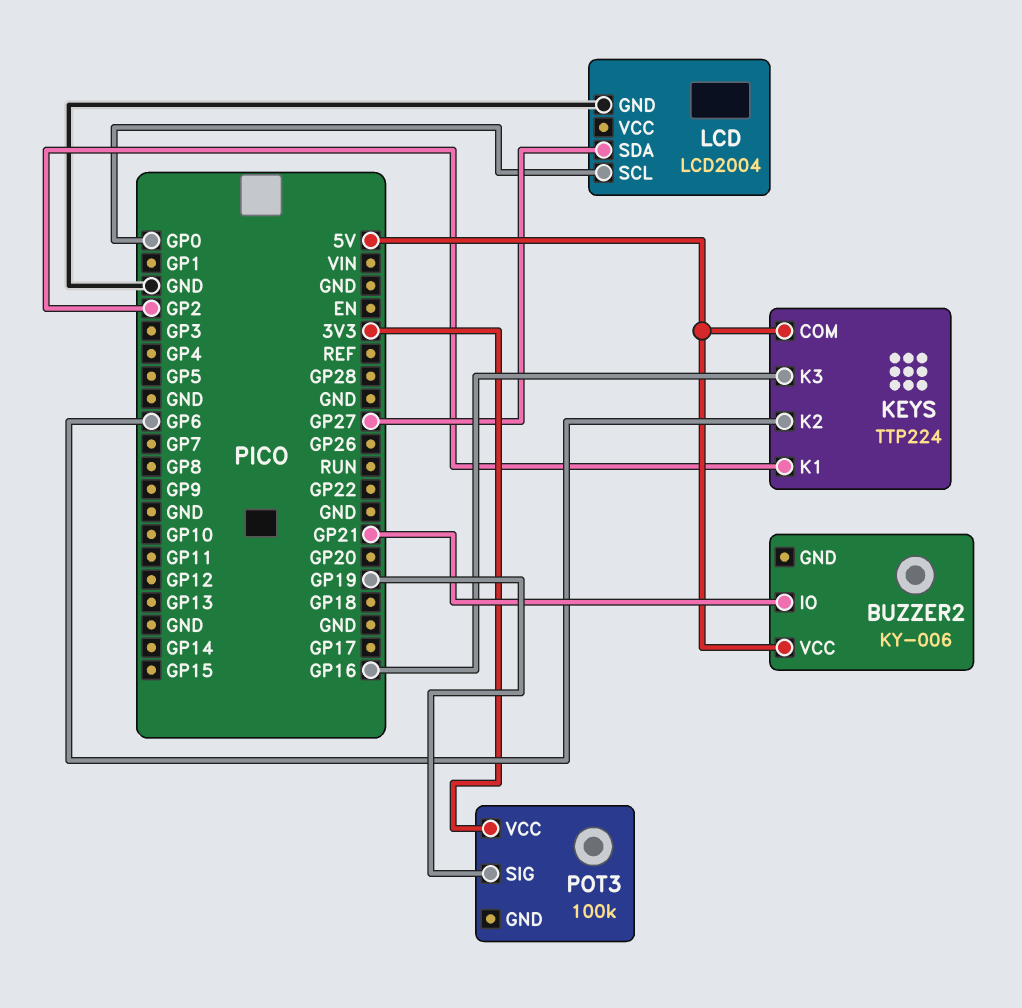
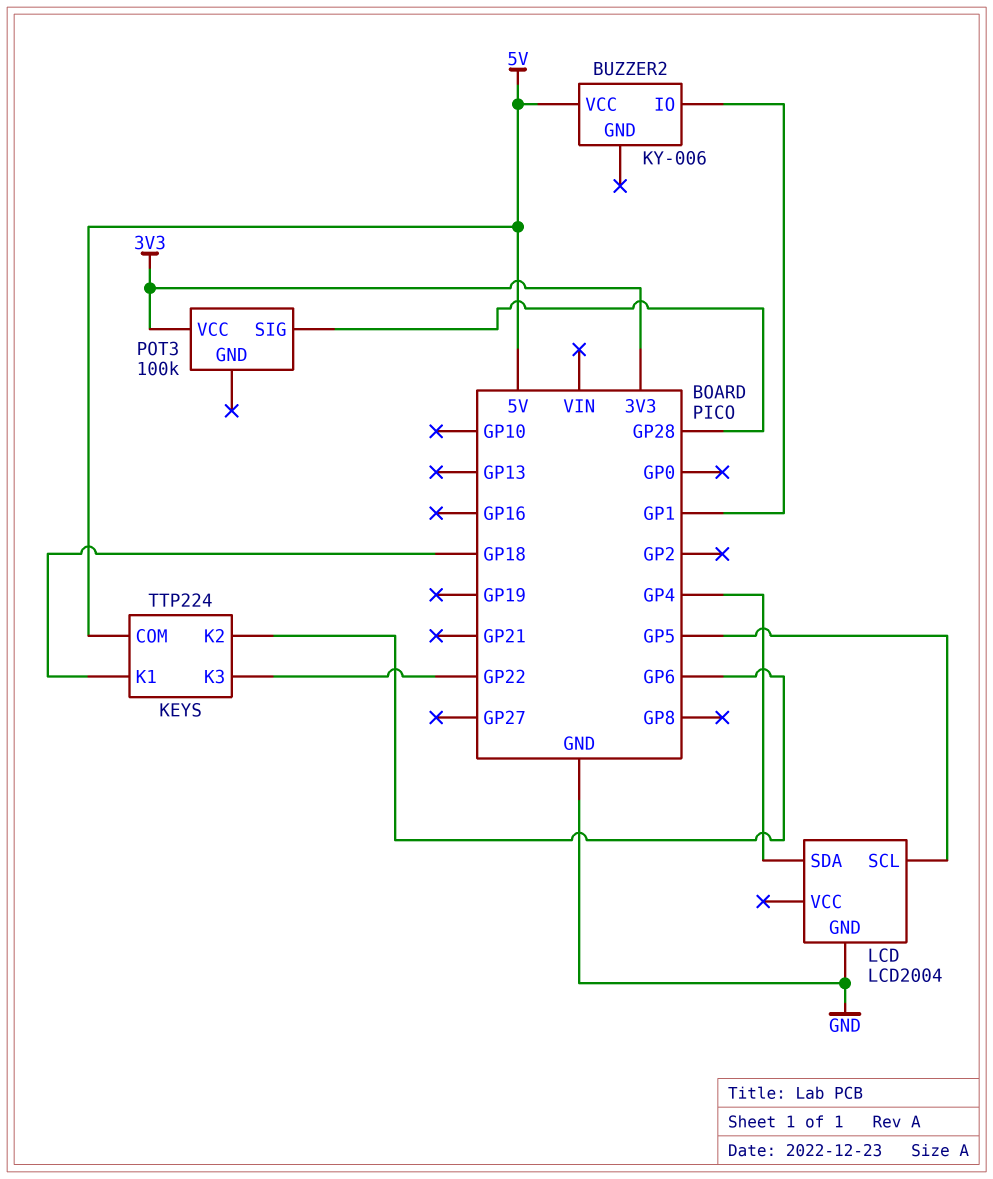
BUZZER2 pin IO: GP21 -> GP1
KEYS pin K1: GP2 -> GP18
KEYS pin K3: GP16 -> GP22
LCD pin SCL: GP0 -> GP5
LCD pin SDA: GP27 -> GP4
POT3 pin SIG: GP19 -> GP28

